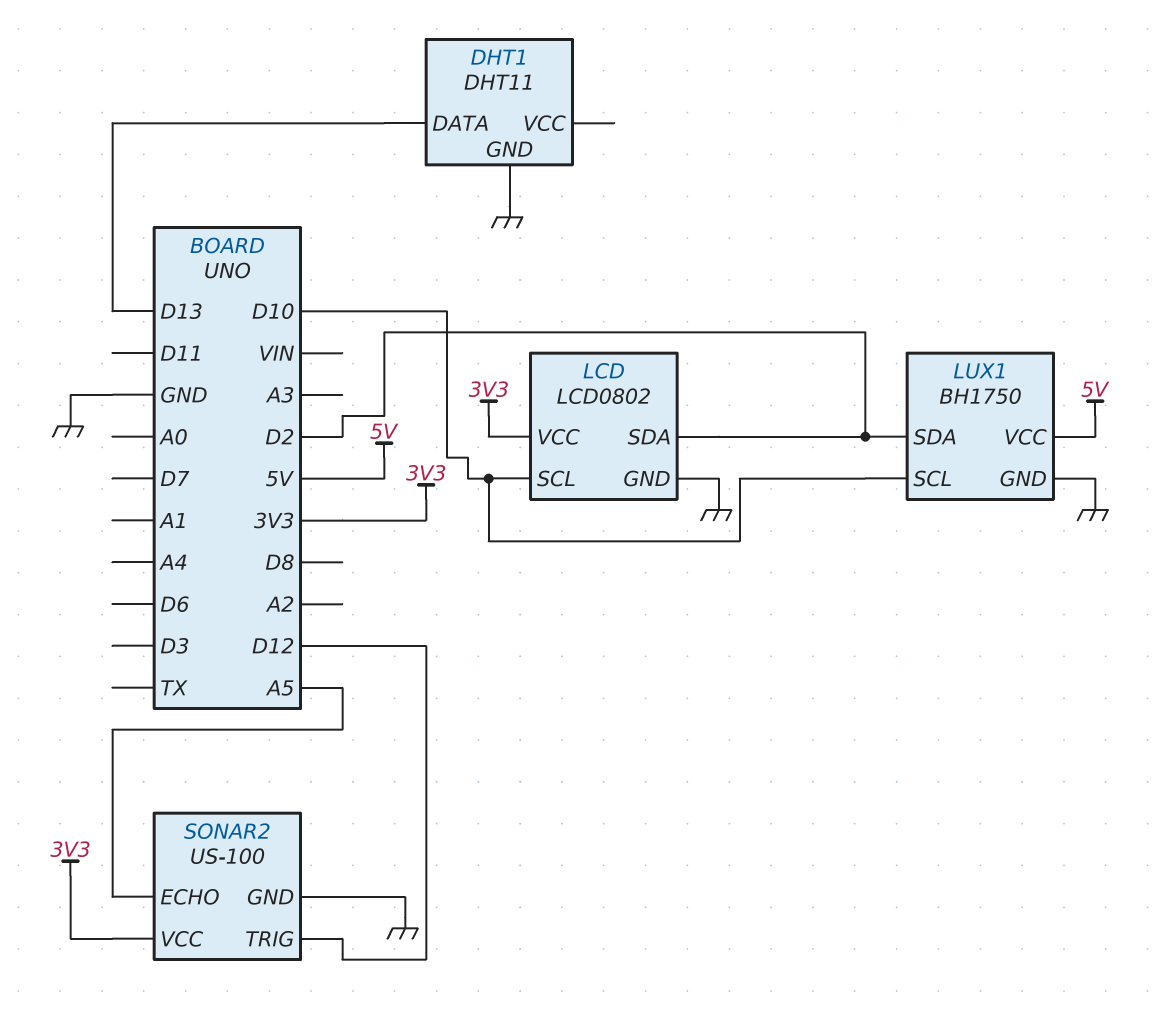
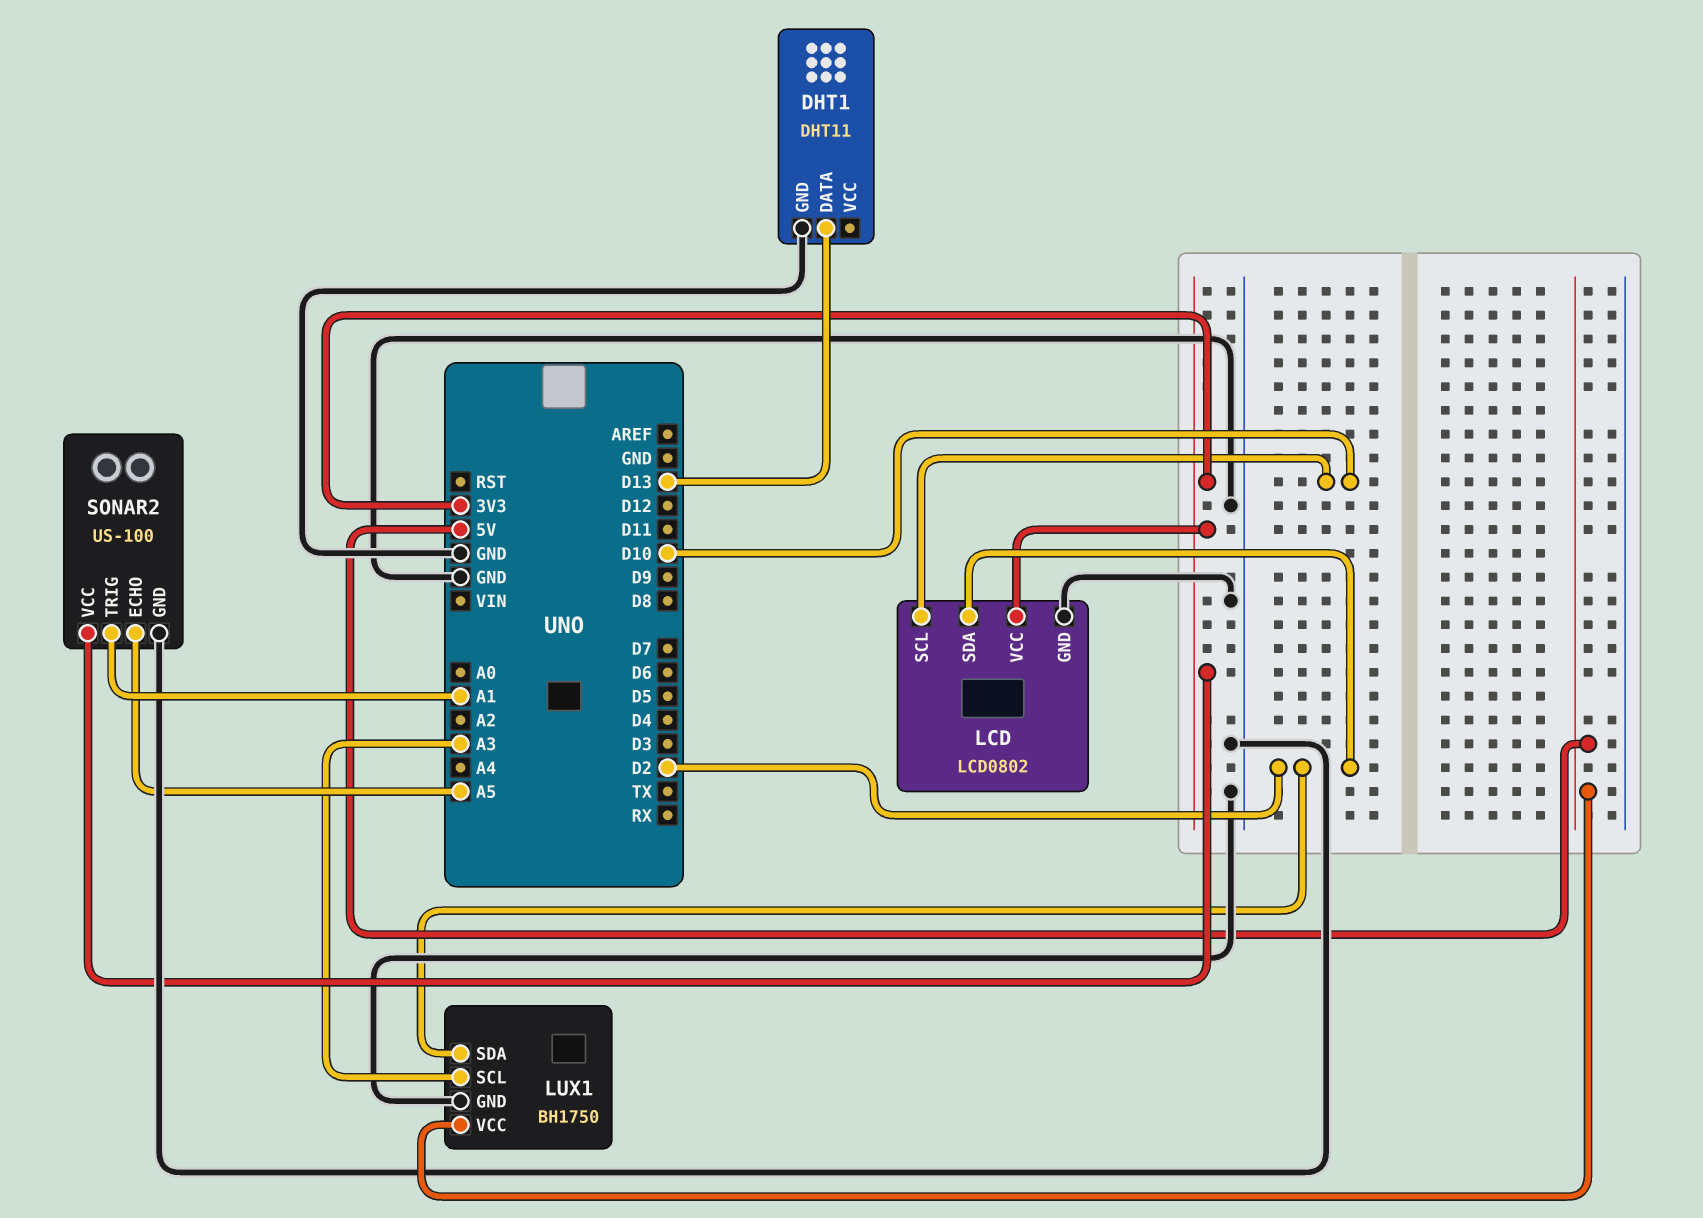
LUX1 pin SCL: D10 -> A3
SONAR2 pin TRIG: D12 -> A1

